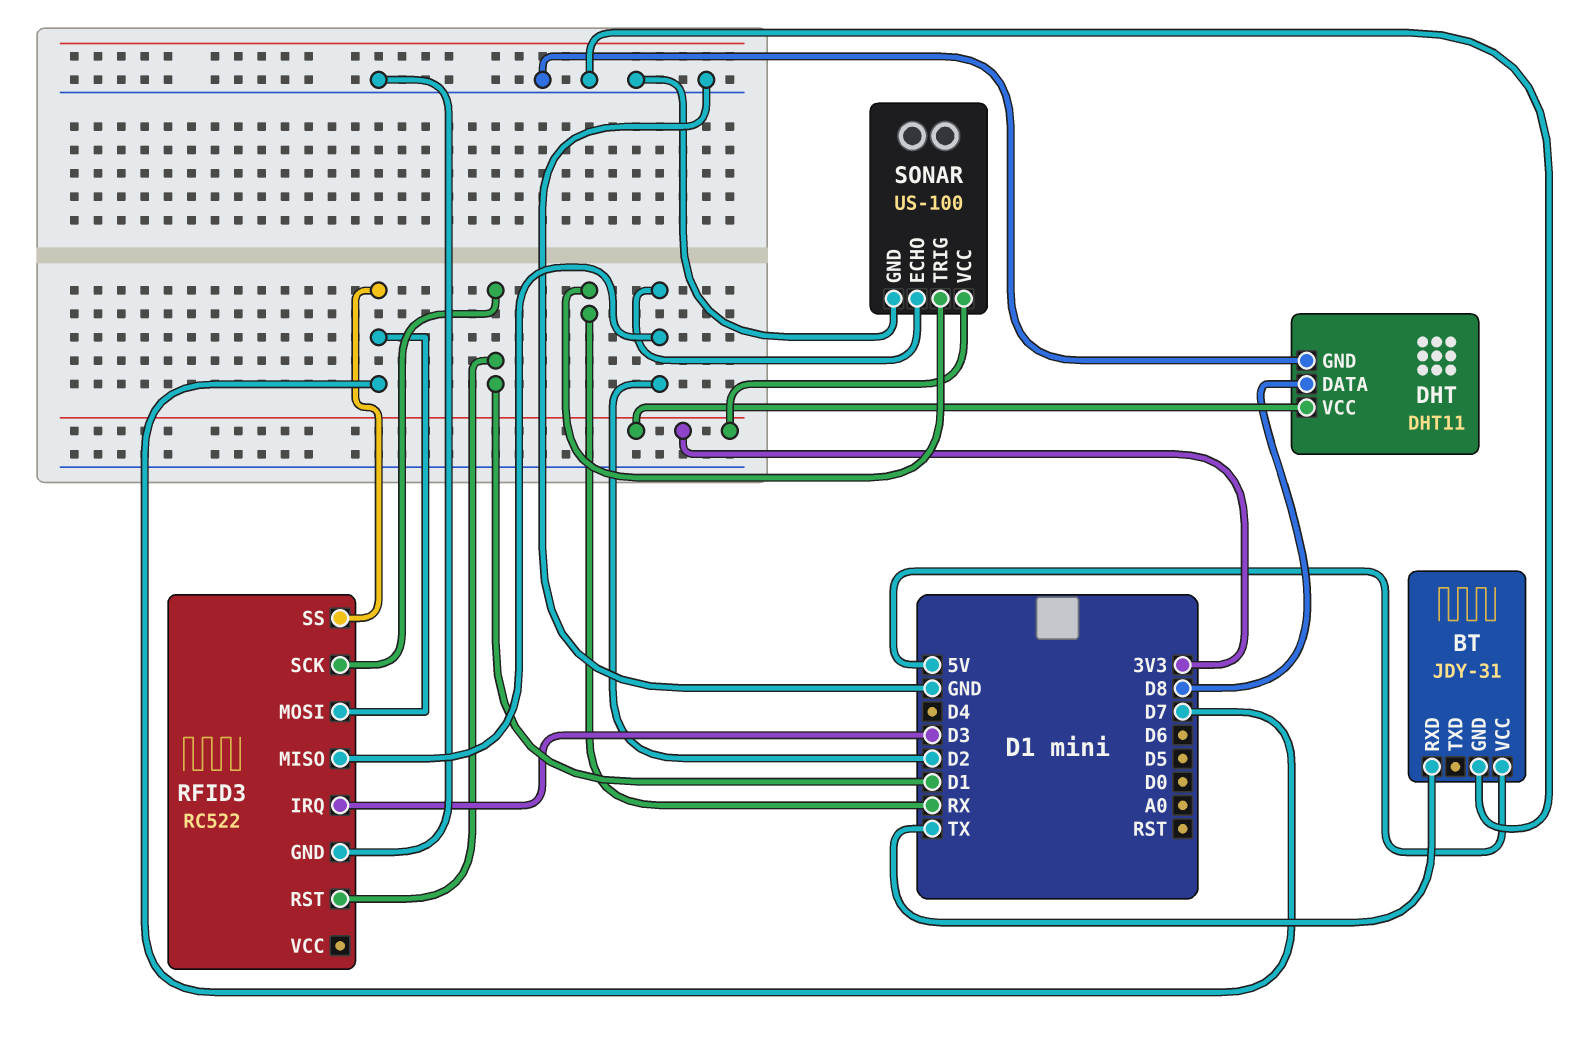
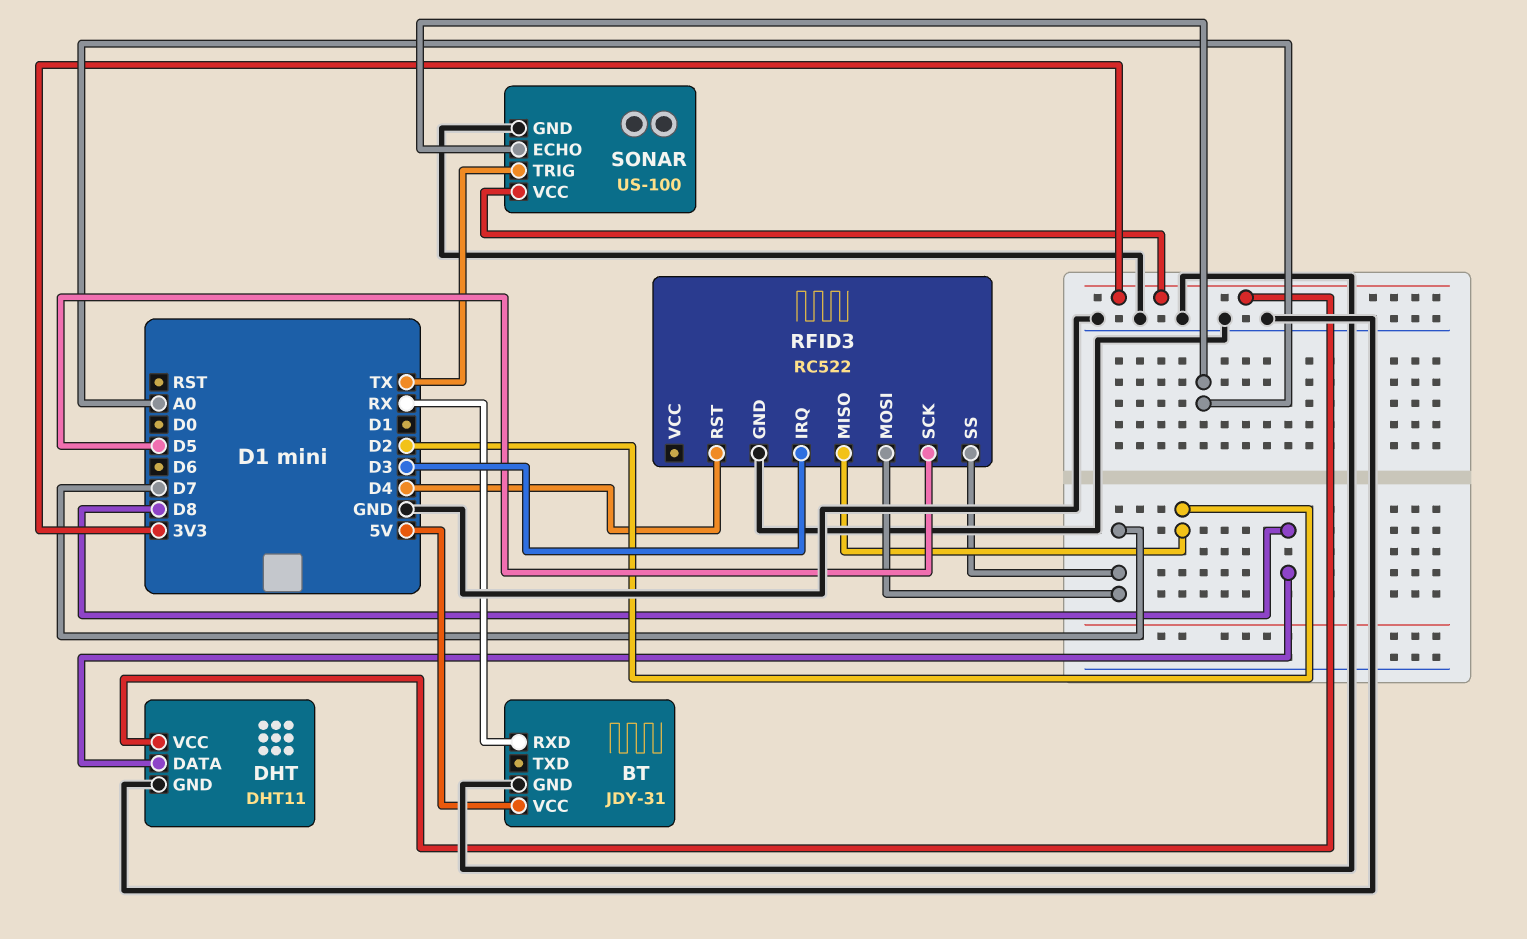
BT pin RXD: TX -> RX
RFID3 pin RST: D1 -> D4
RFID3 pin SCK: D1 -> D5
SONAR pin ECHO: D2 -> A0
SONAR pin TRIG: RX -> TX

